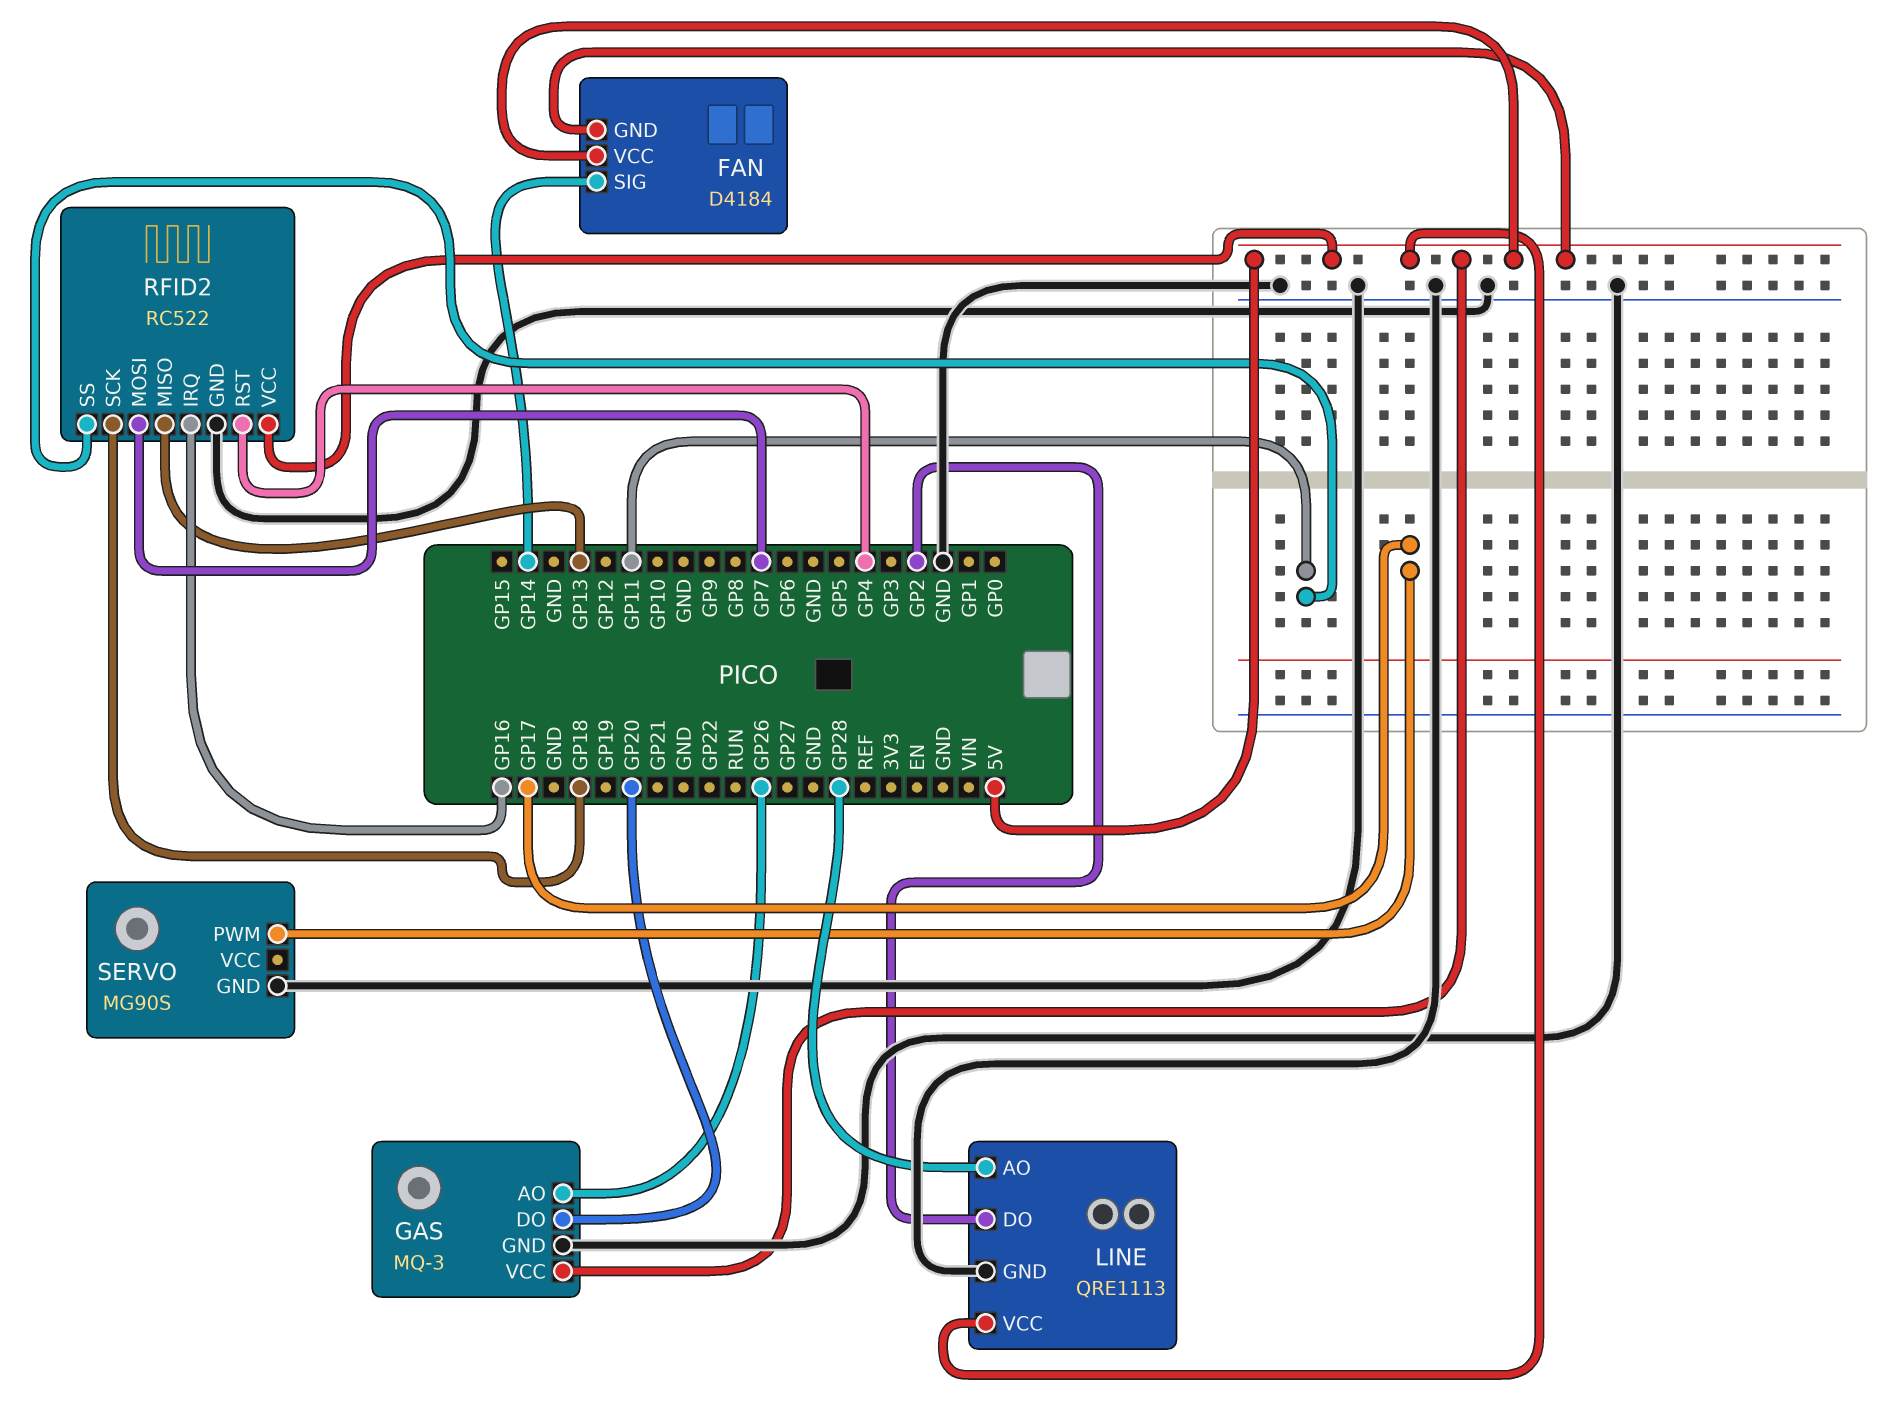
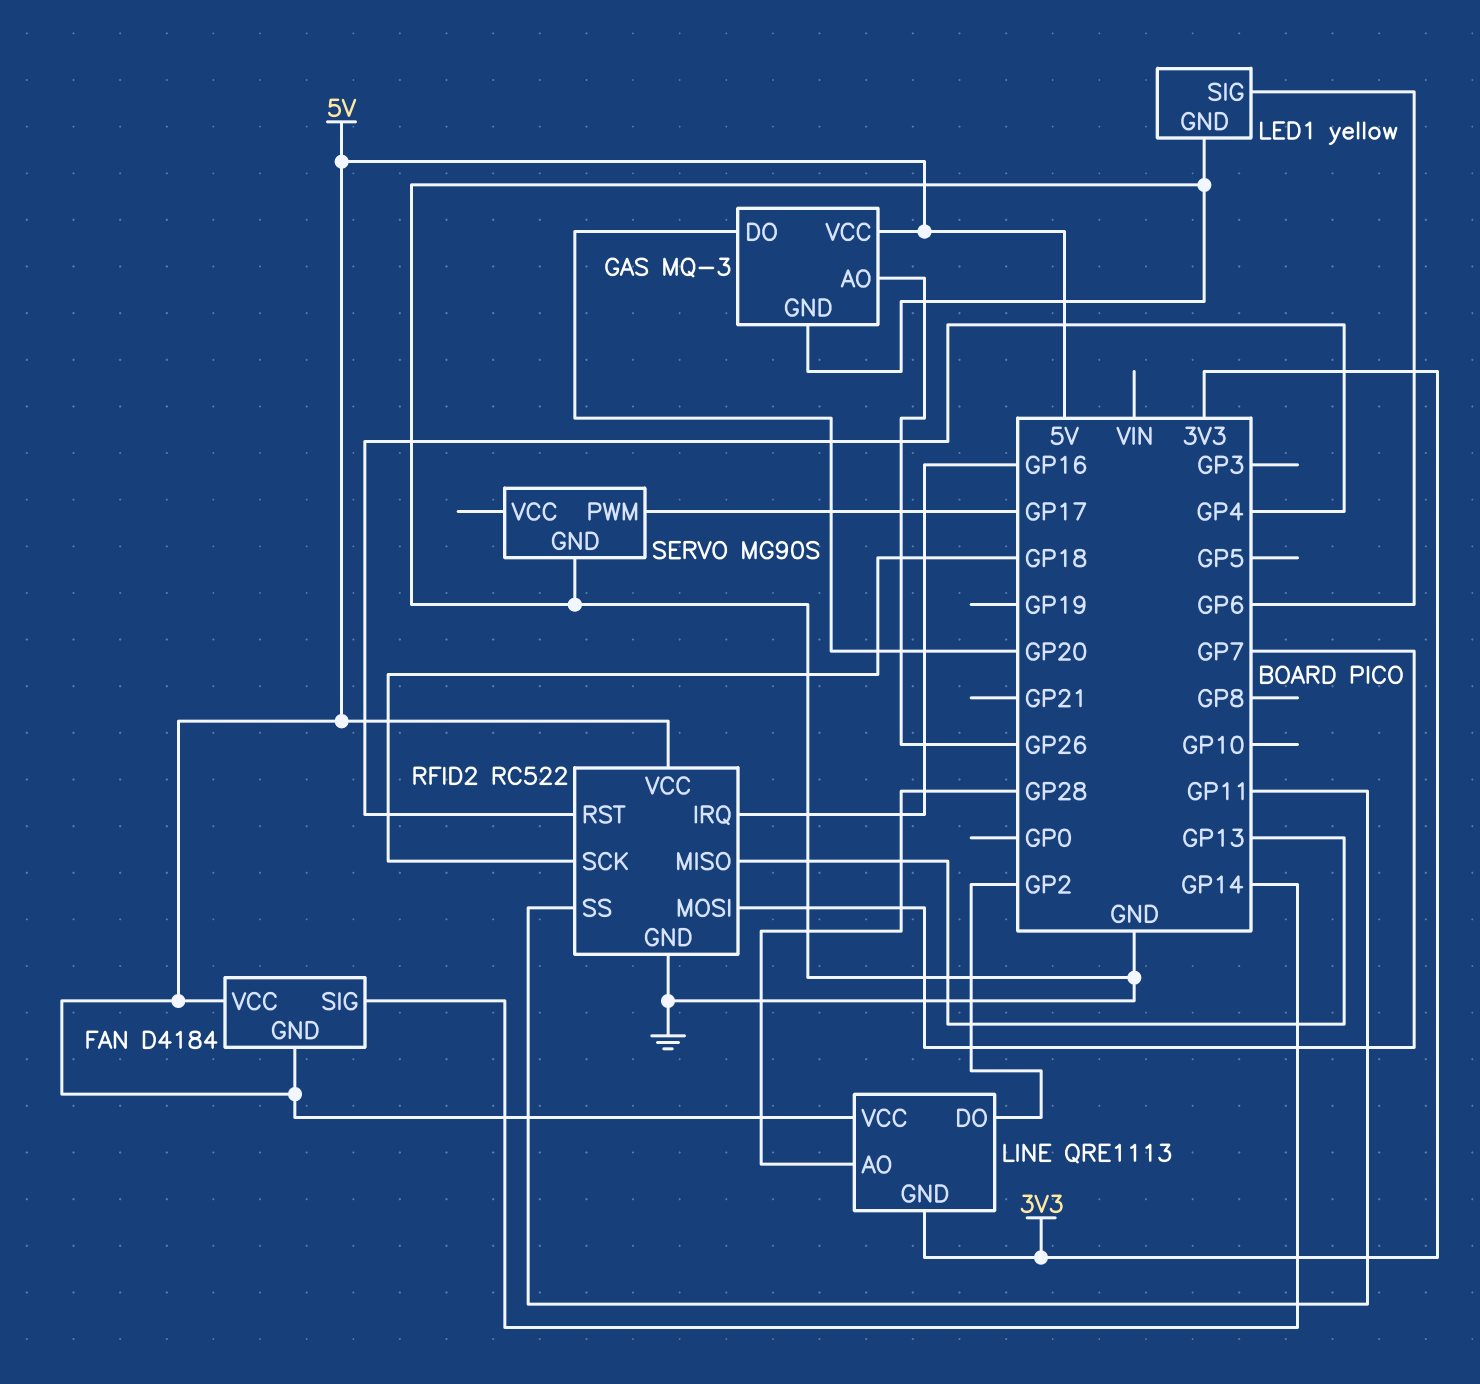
LED1: none -> yellow
LED1 pin GND: none -> GND
LED1 pin SIG: none -> GP6
LINE pin GND: GND -> 3V3

